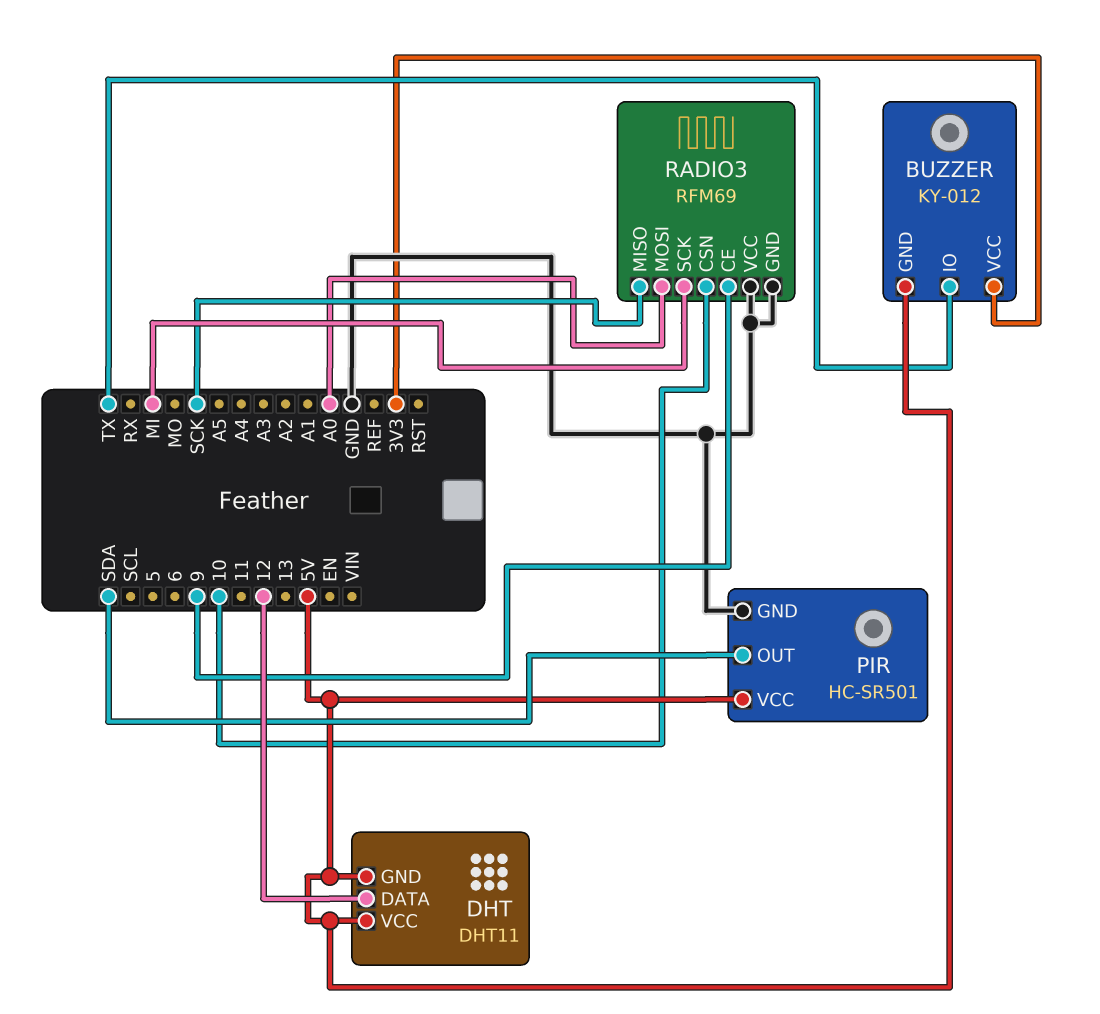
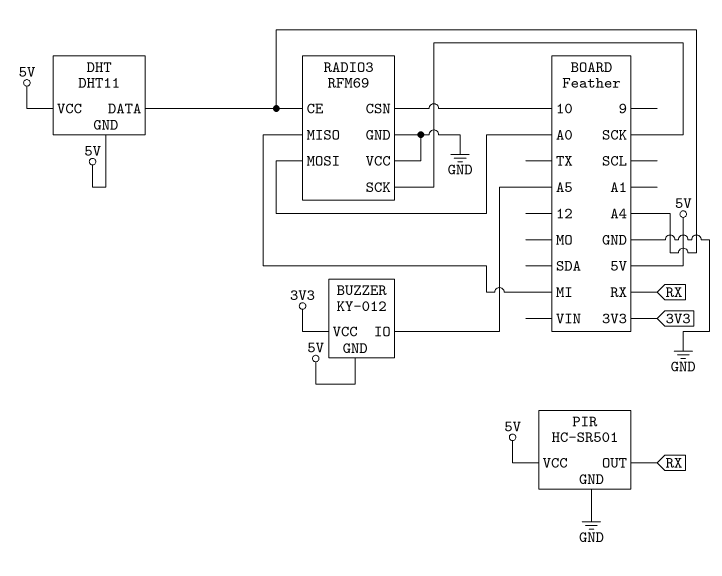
BUZZER pin IO: TX -> A5
DHT pin DATA: 12 -> A4
PIR pin OUT: SDA -> RX
RADIO3 pin CE: 9 -> A4
RADIO3 pin MISO: SCK -> MI
RADIO3 pin SCK: MI -> SCK

